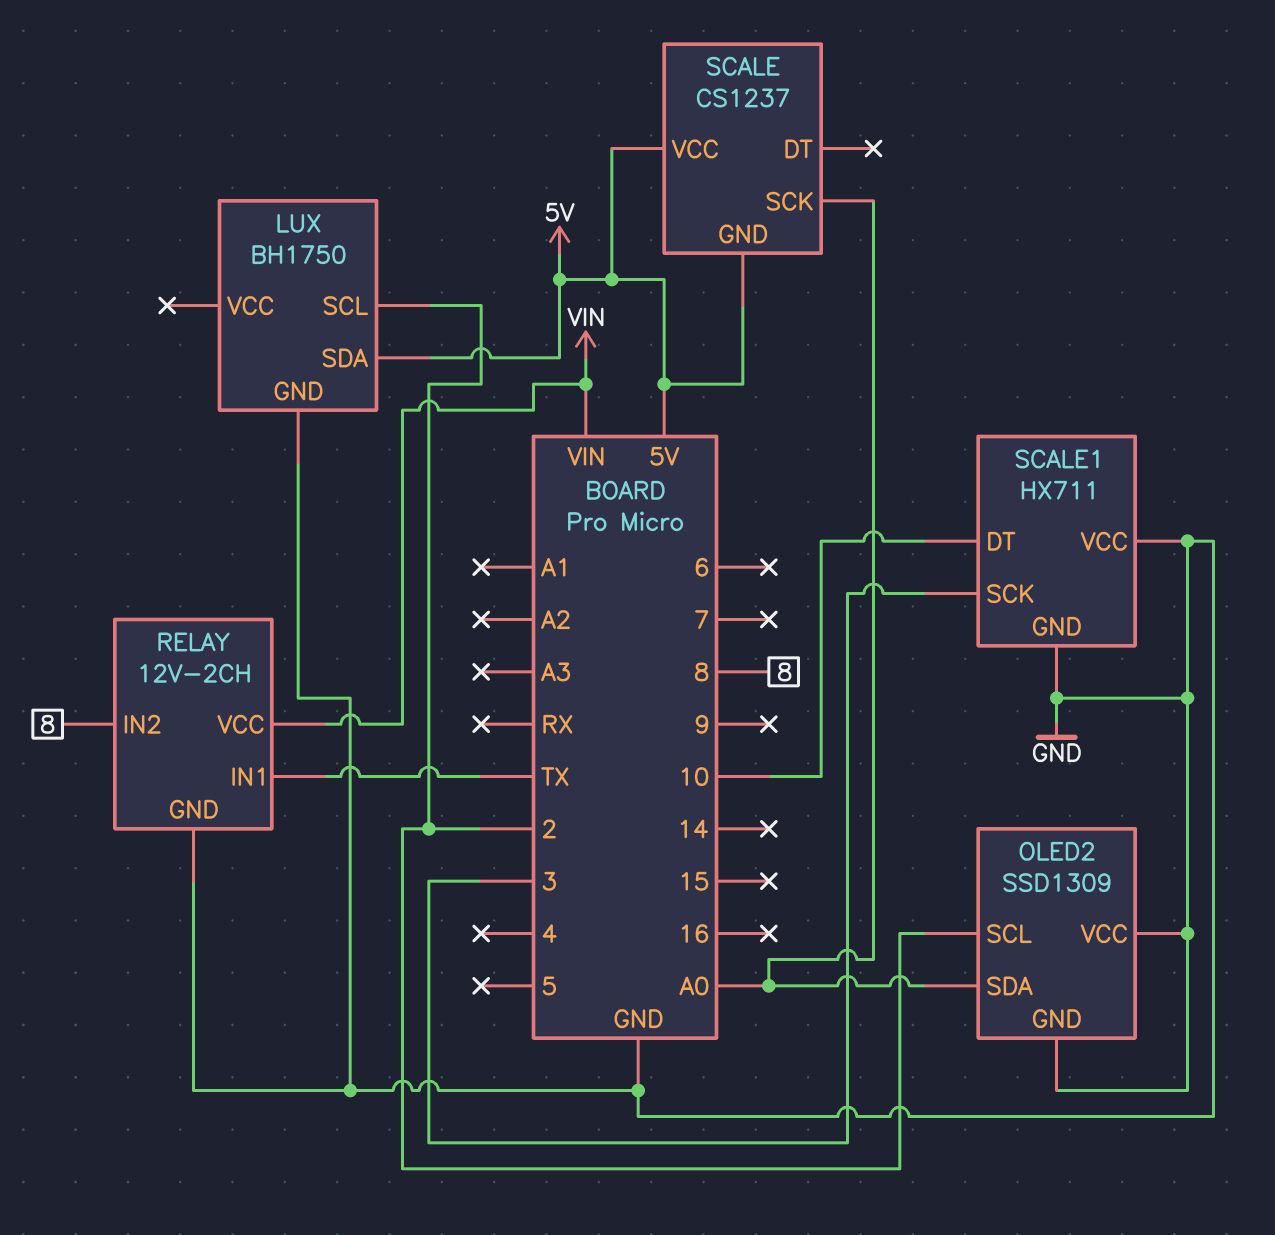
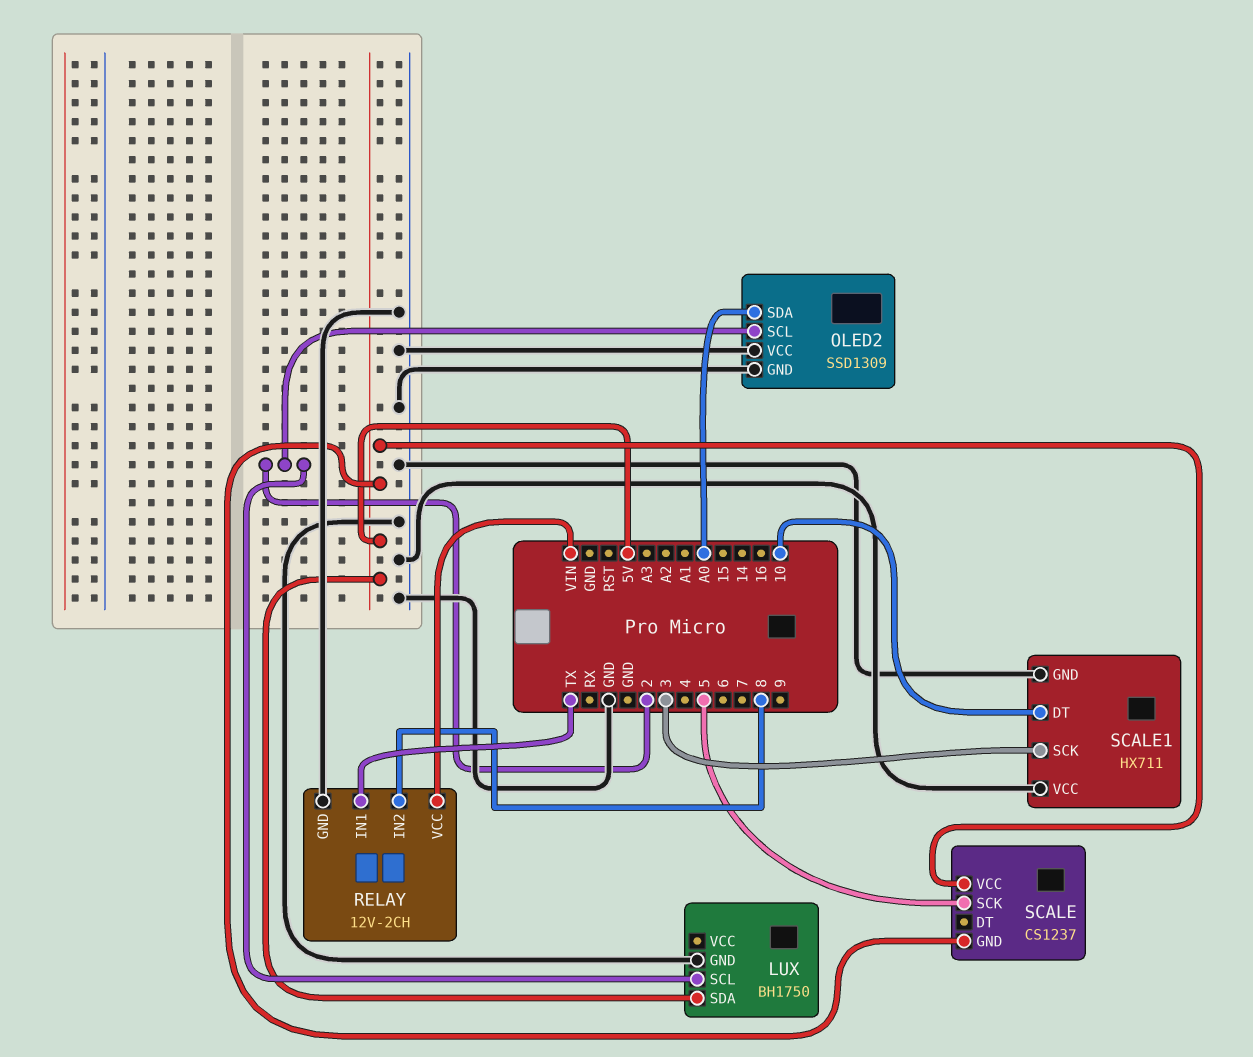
SCALE pin SCK: A0 -> 5

